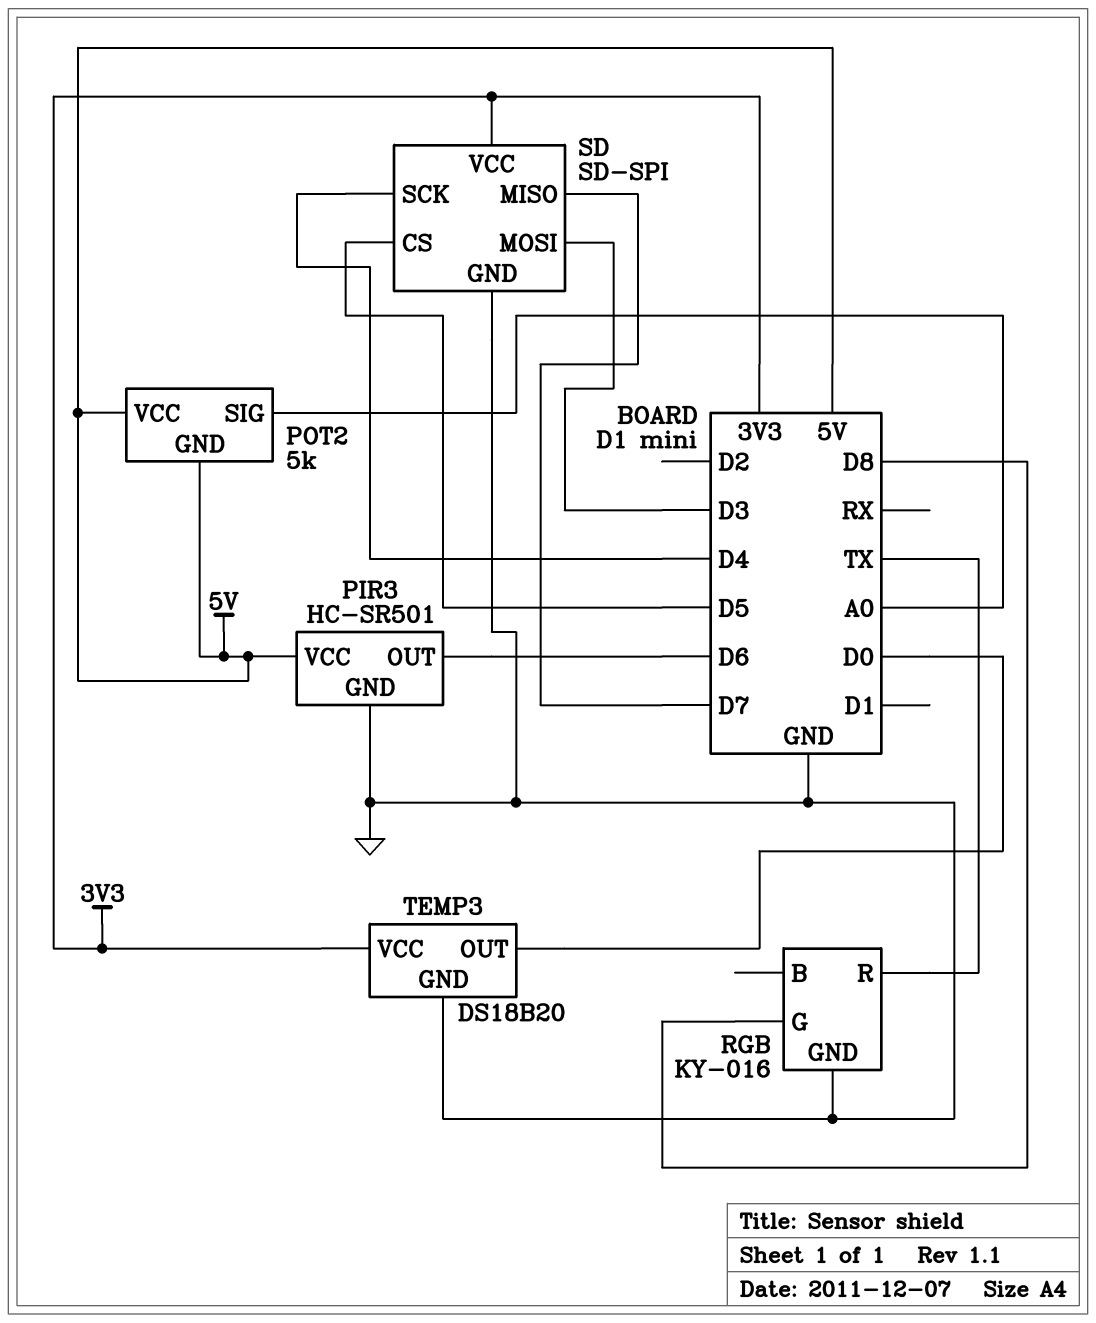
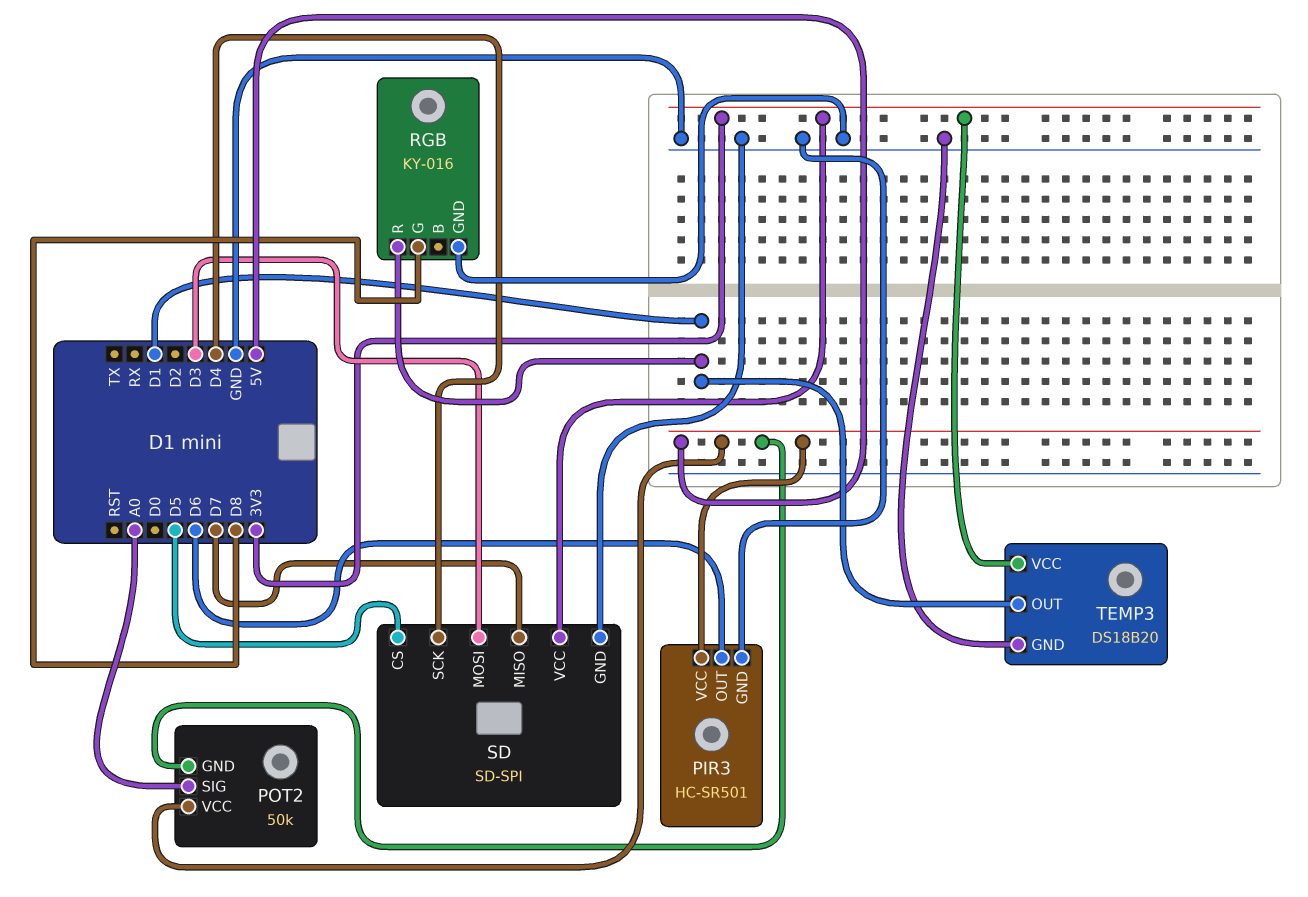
POT2: 5k -> 50k
RGB pin R: TX -> D1
TEMP3 pin OUT: D0 -> D1

